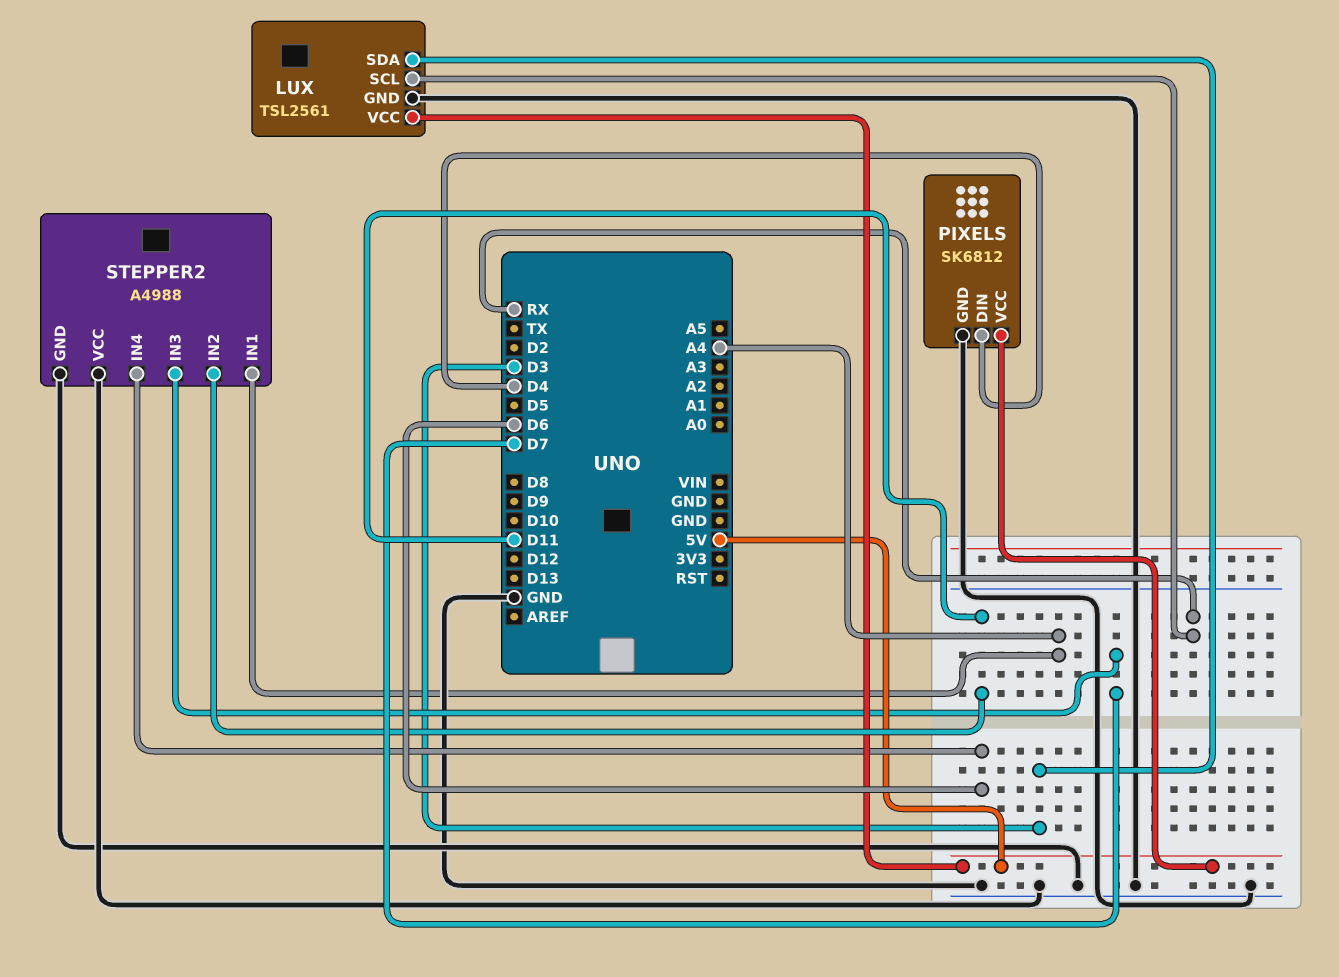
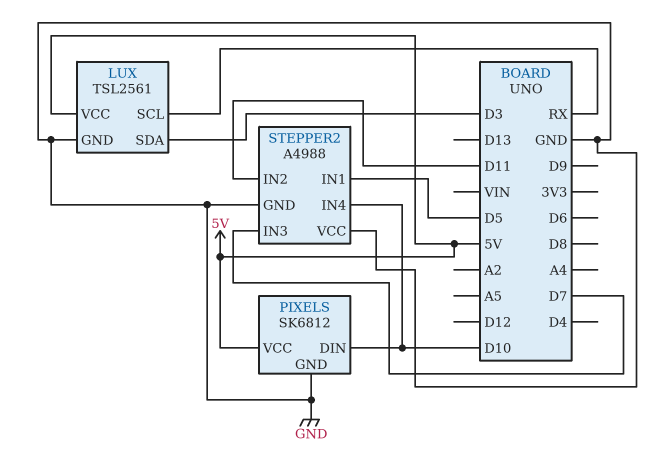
PIXELS pin DIN: D4 -> D10
STEPPER2 pin IN1: A4 -> D5
STEPPER2 pin IN4: D6 -> D10

